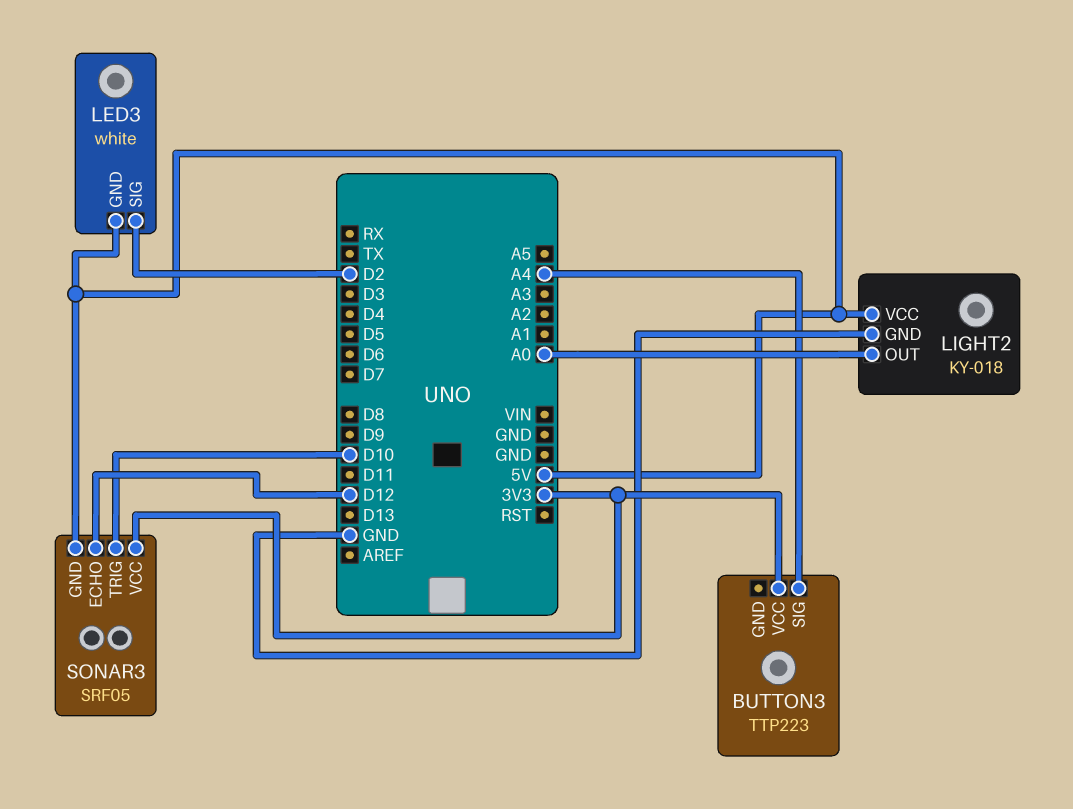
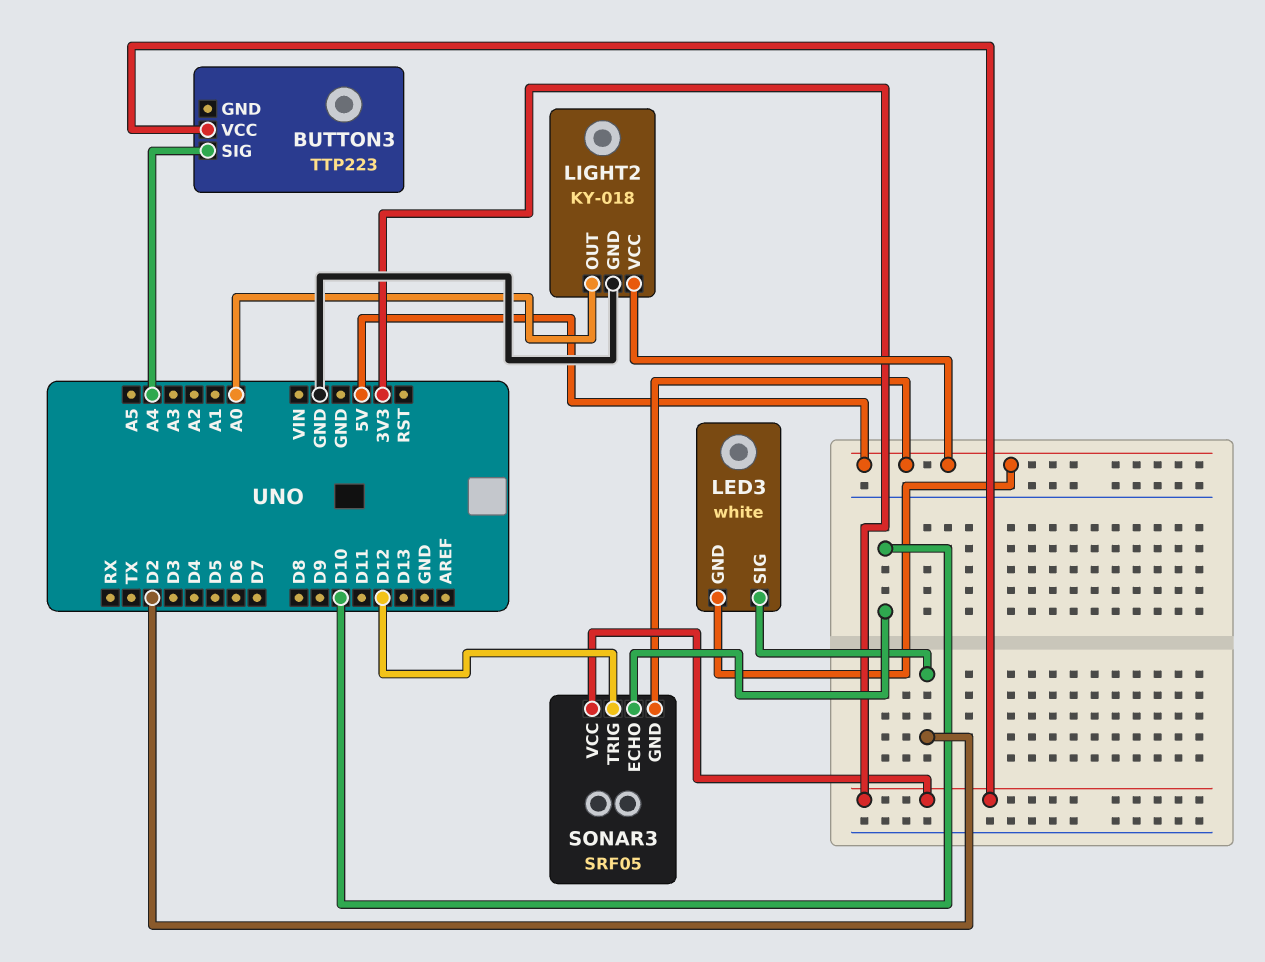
SONAR3 pin ECHO: D12 -> D10
SONAR3 pin TRIG: D10 -> D12

